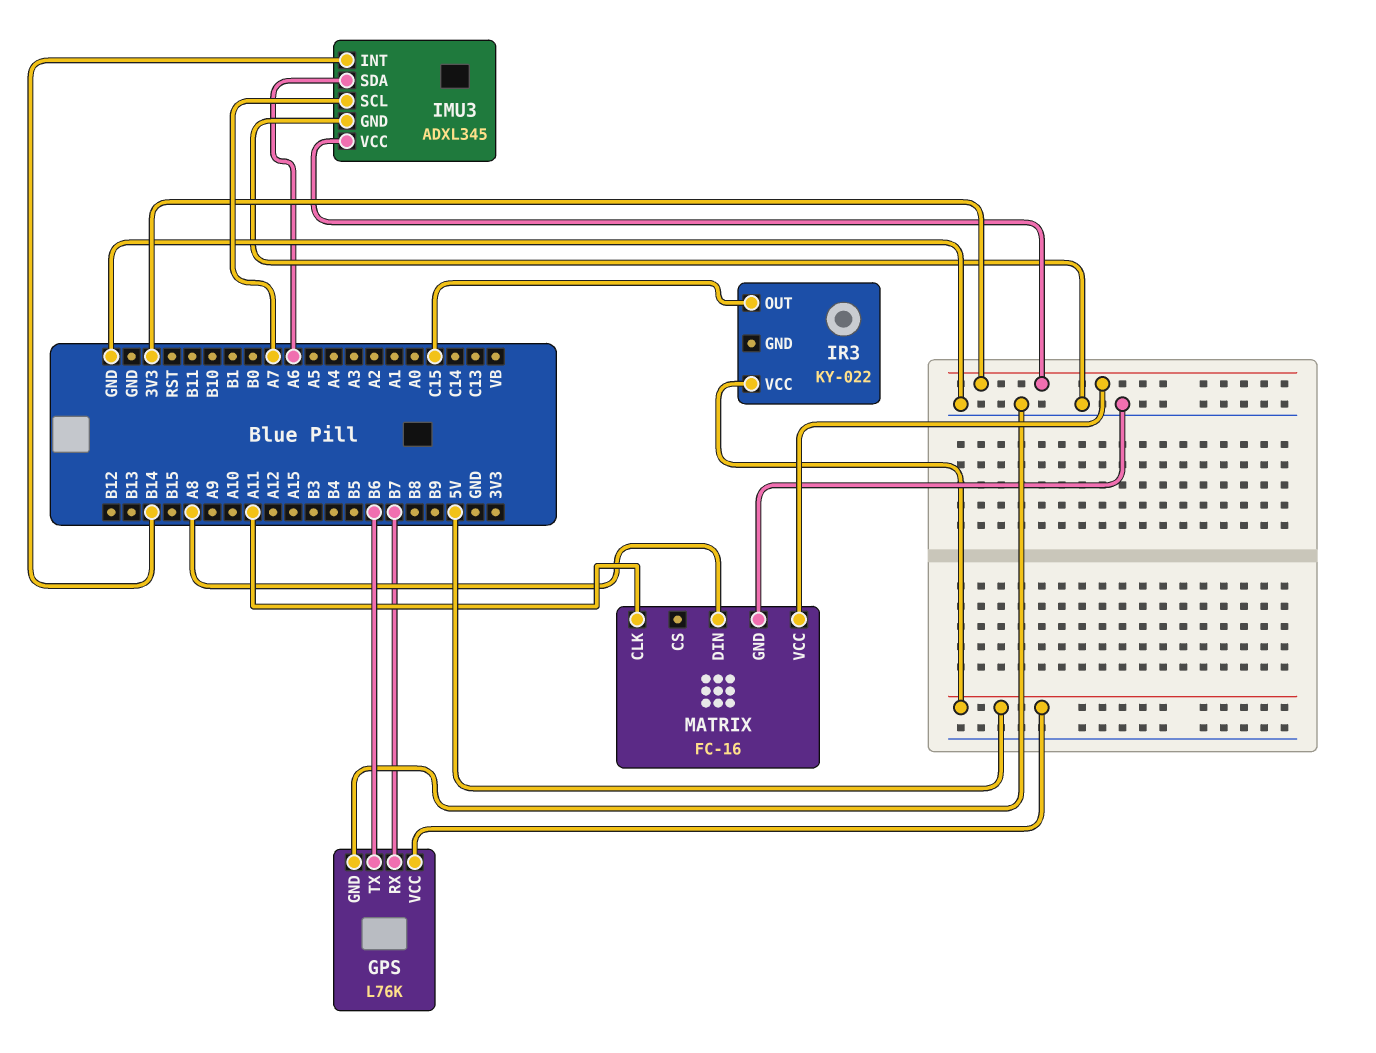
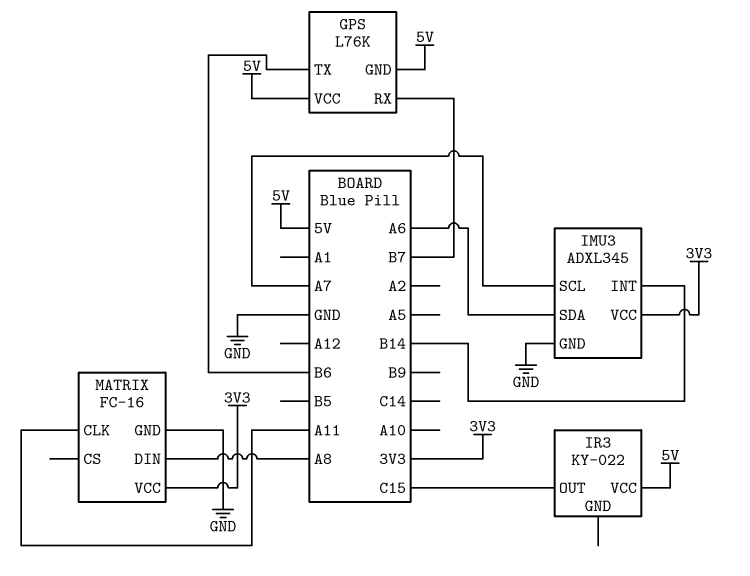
GPS pin GND: GND -> 5V

